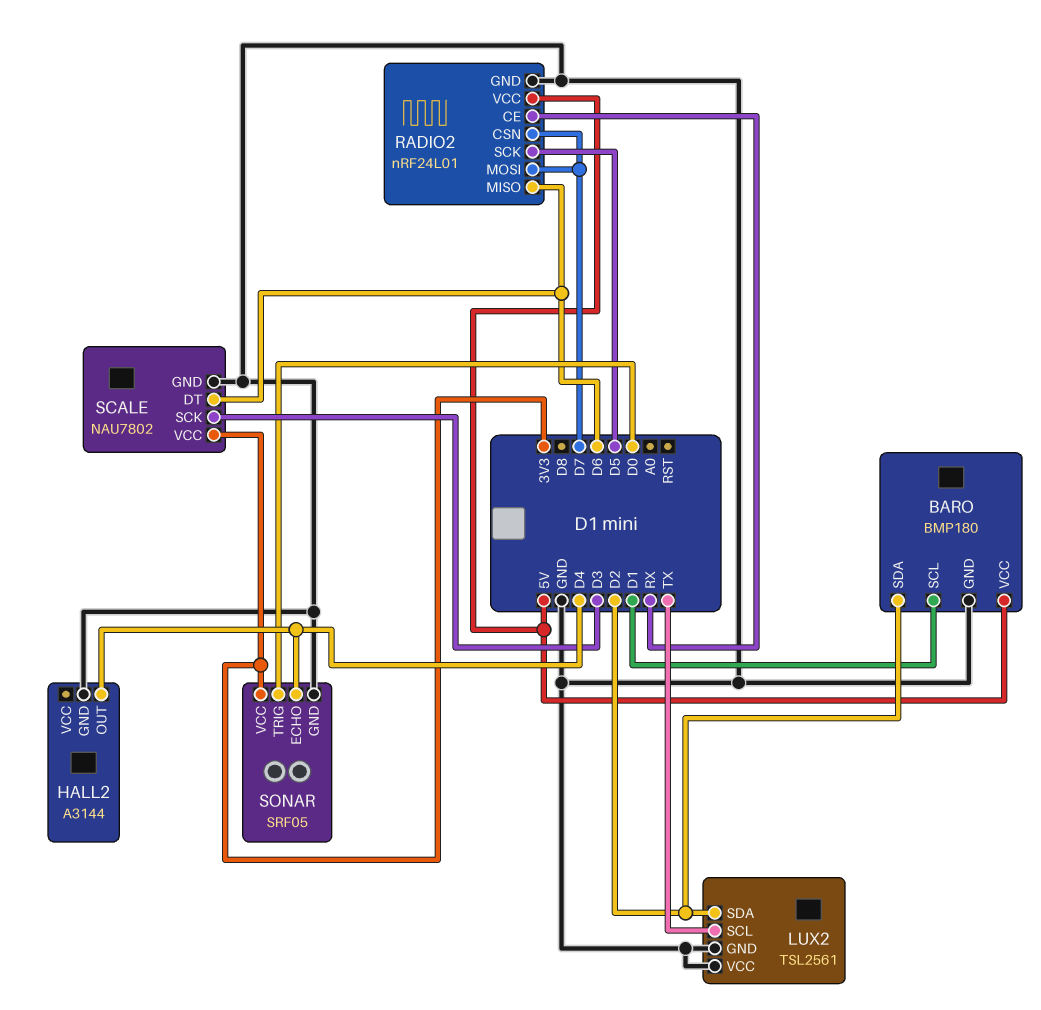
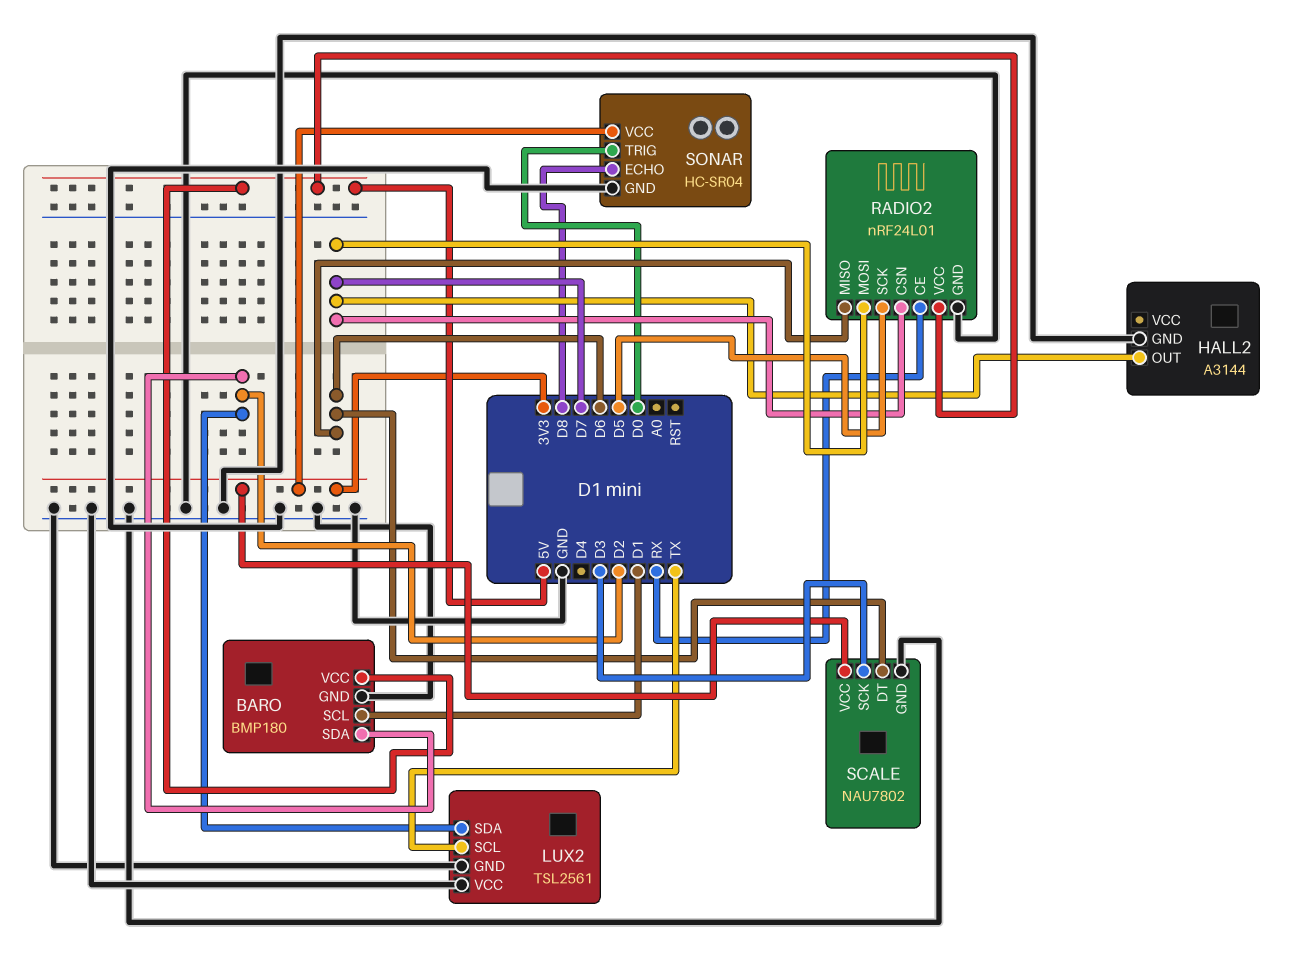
HALL2 pin OUT: D4 -> D7
SONAR: SRF05 -> HC-SR04
SONAR pin ECHO: D4 -> D8

